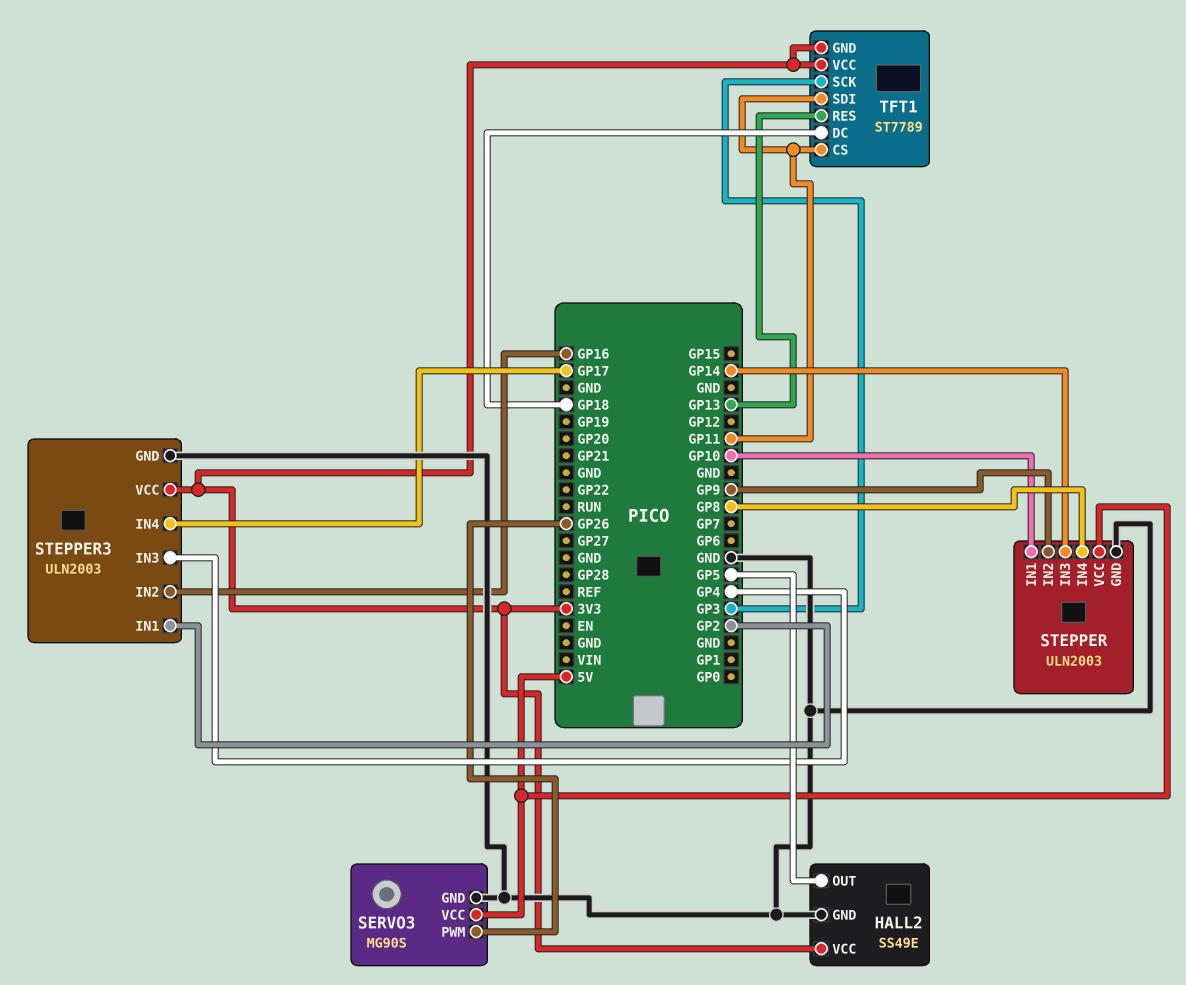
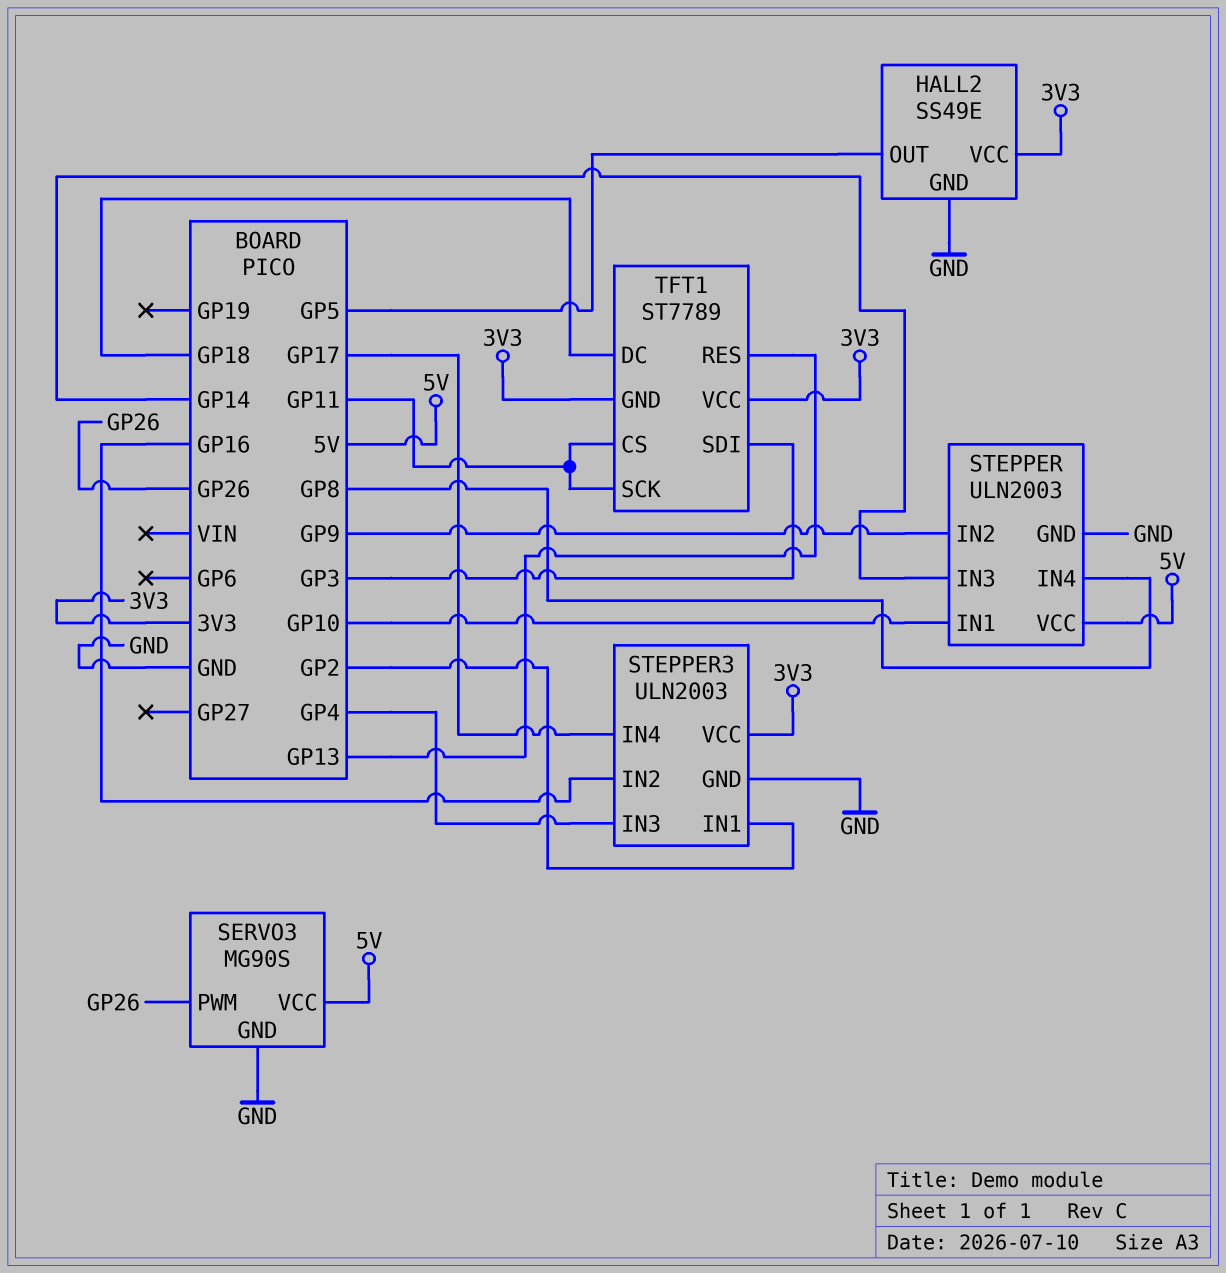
TFT1 pin SCK: GP3 -> GP11
TFT1 pin SDI: GP11 -> GP3

